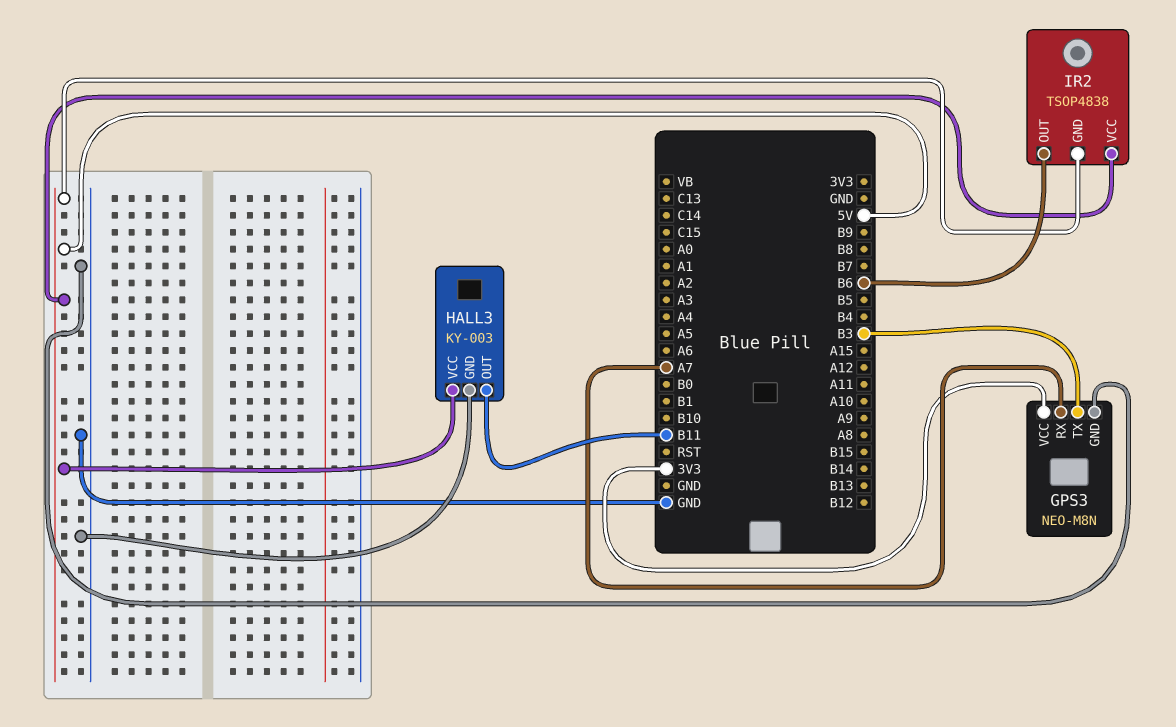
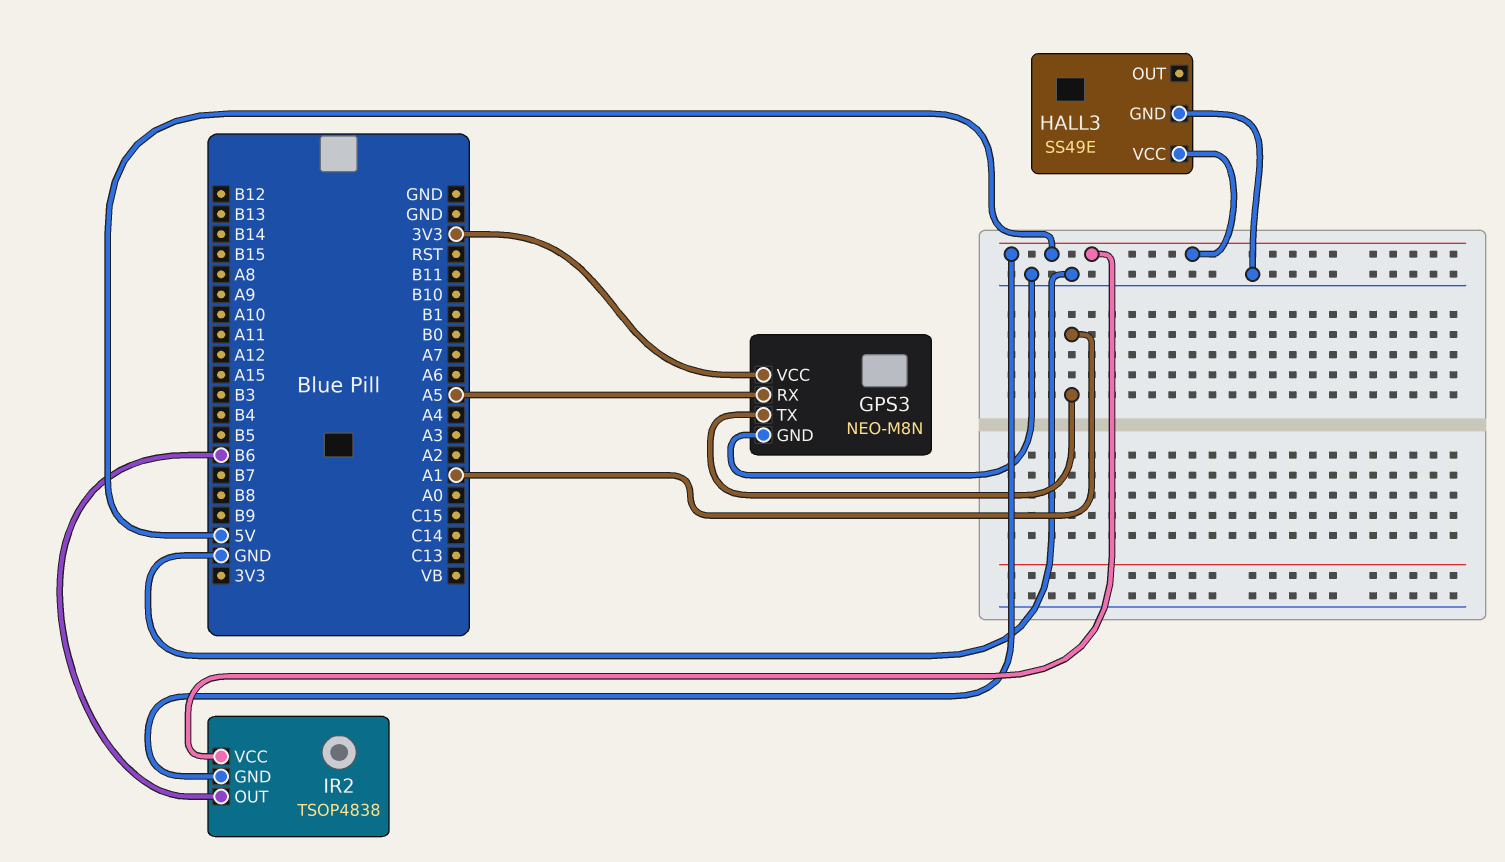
GPS3 pin RX: A7 -> A5
GPS3 pin TX: B3 -> A1
HALL3: KY-003 -> SS49E
HALL3 pin OUT: B11 -> none

